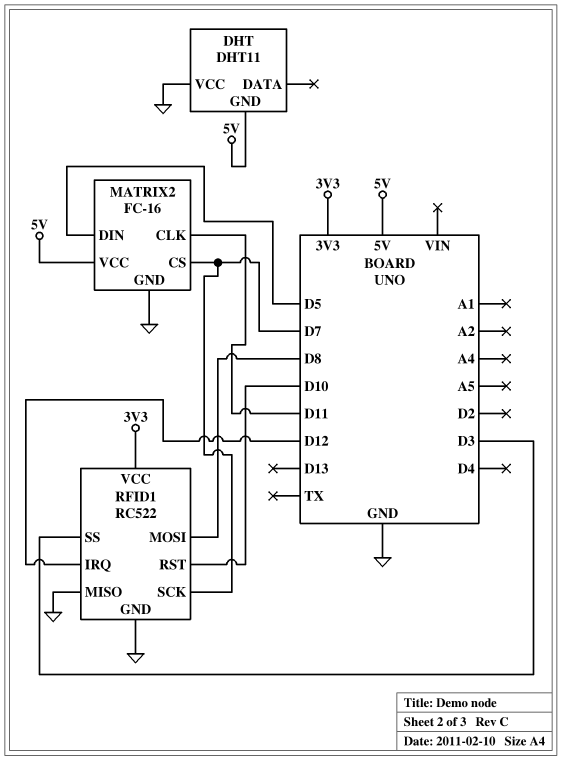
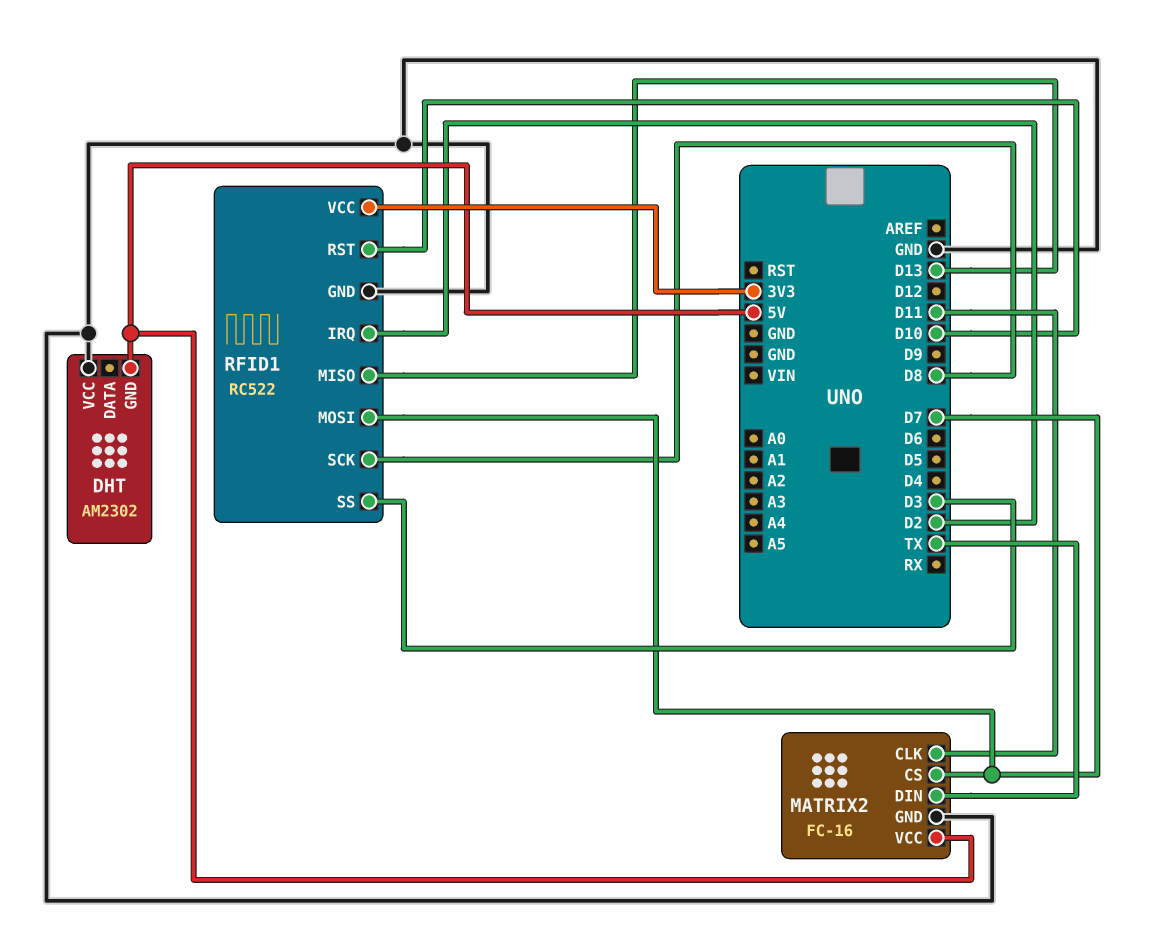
DHT: DHT11 -> AM2302
MATRIX2 pin DIN: D5 -> TX
RFID1 pin IRQ: D12 -> D2
RFID1 pin MISO: GND -> D13
RFID1 pin MOSI: D8 -> D7
RFID1 pin SCK: D7 -> D8

